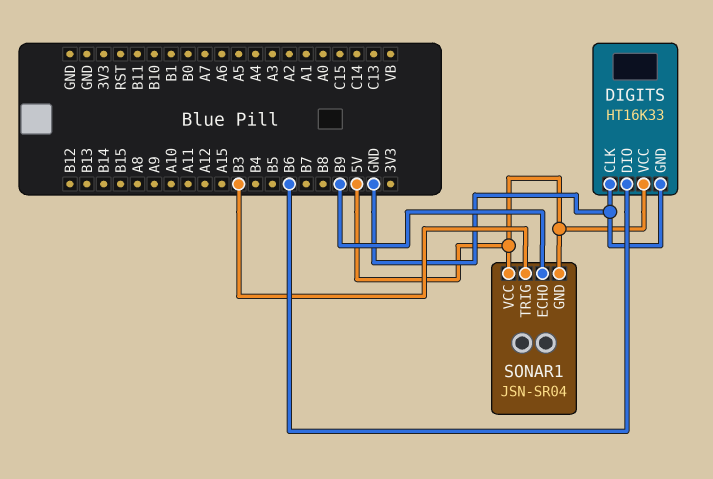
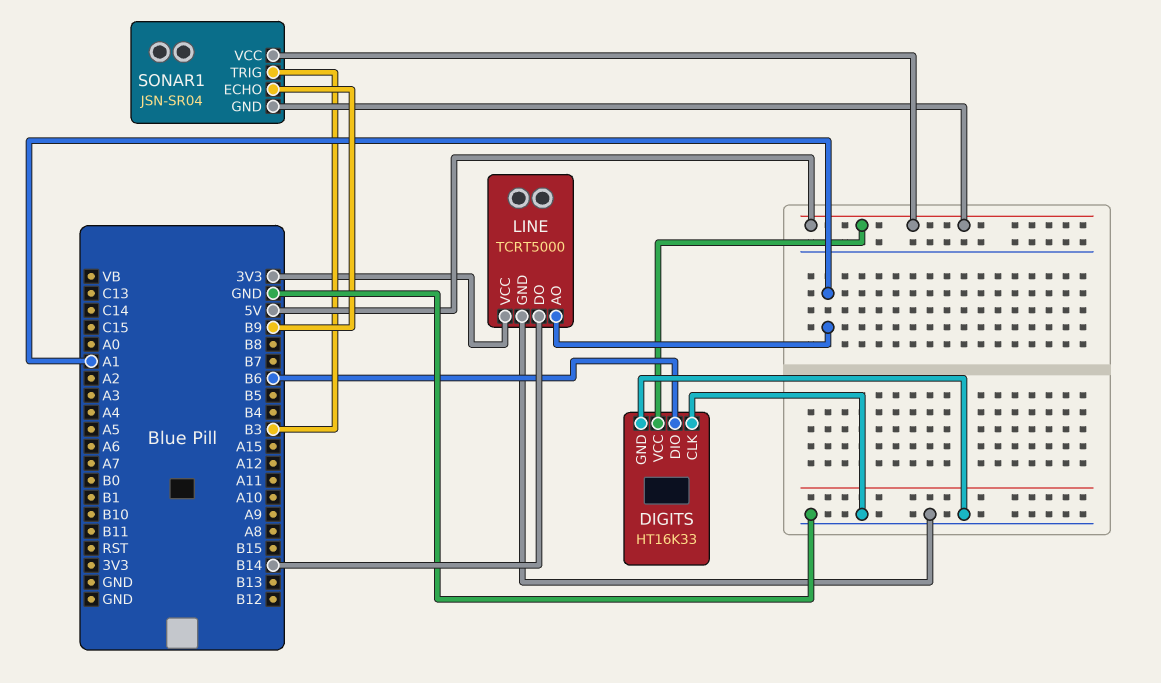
LINE: none -> TCRT5000
LINE pin AO: none -> A1
LINE pin DO: none -> B14
LINE pin GND: none -> GND
LINE pin VCC: none -> 3V3

